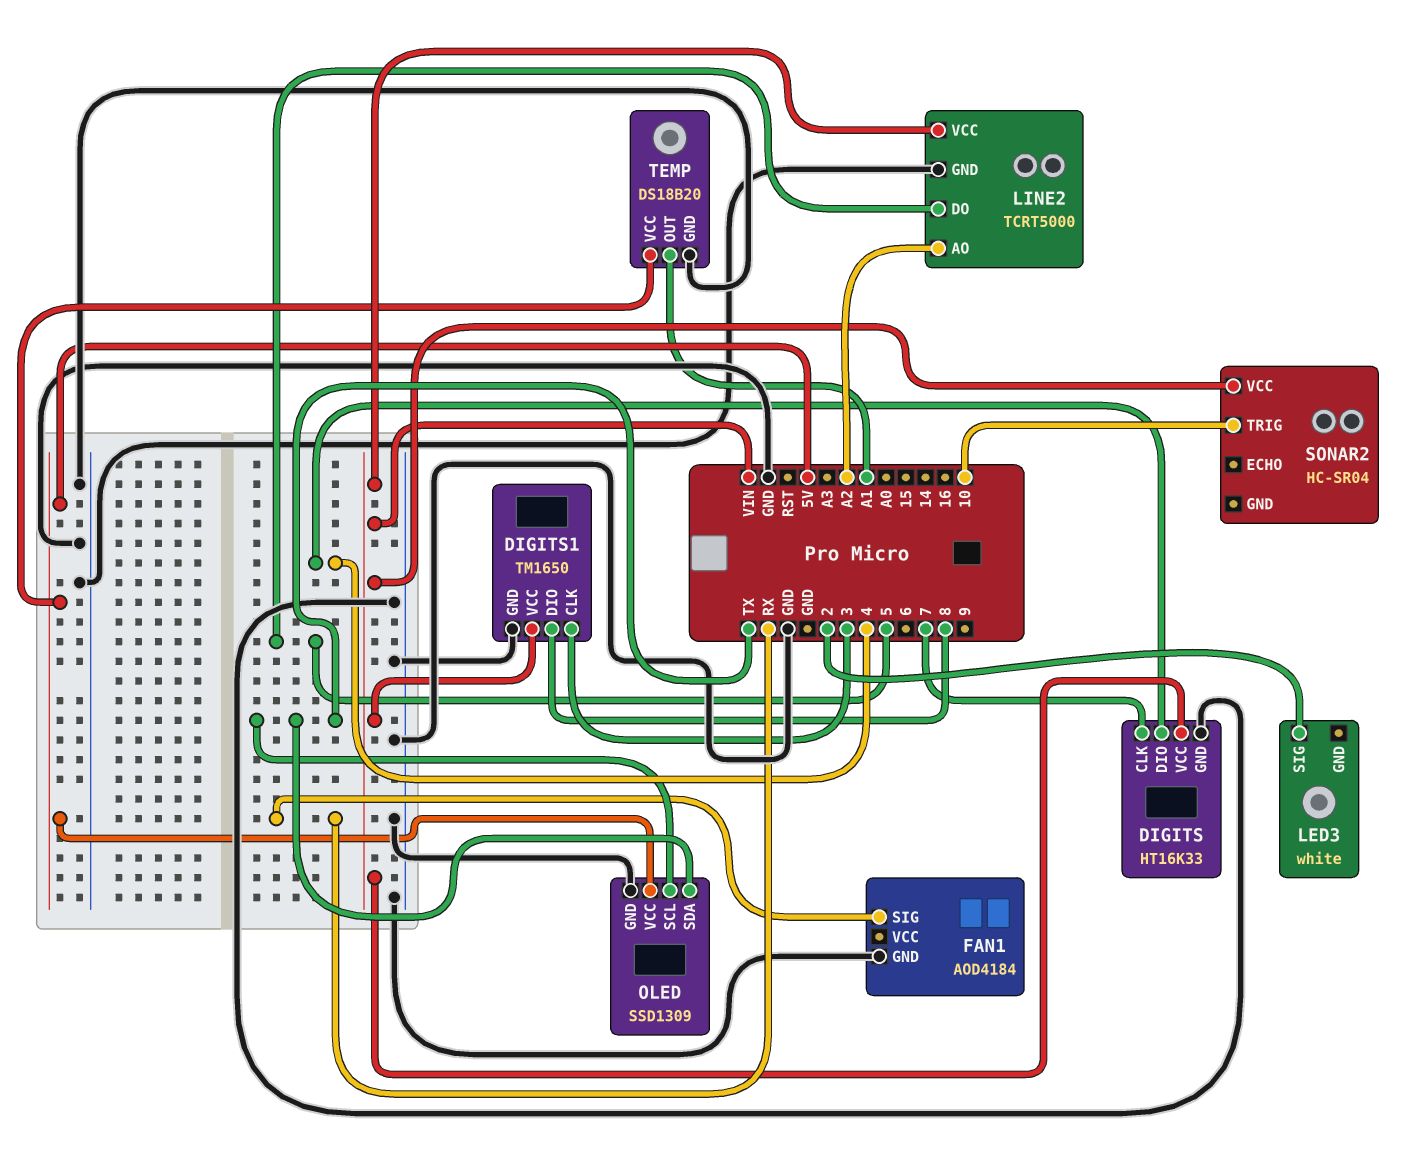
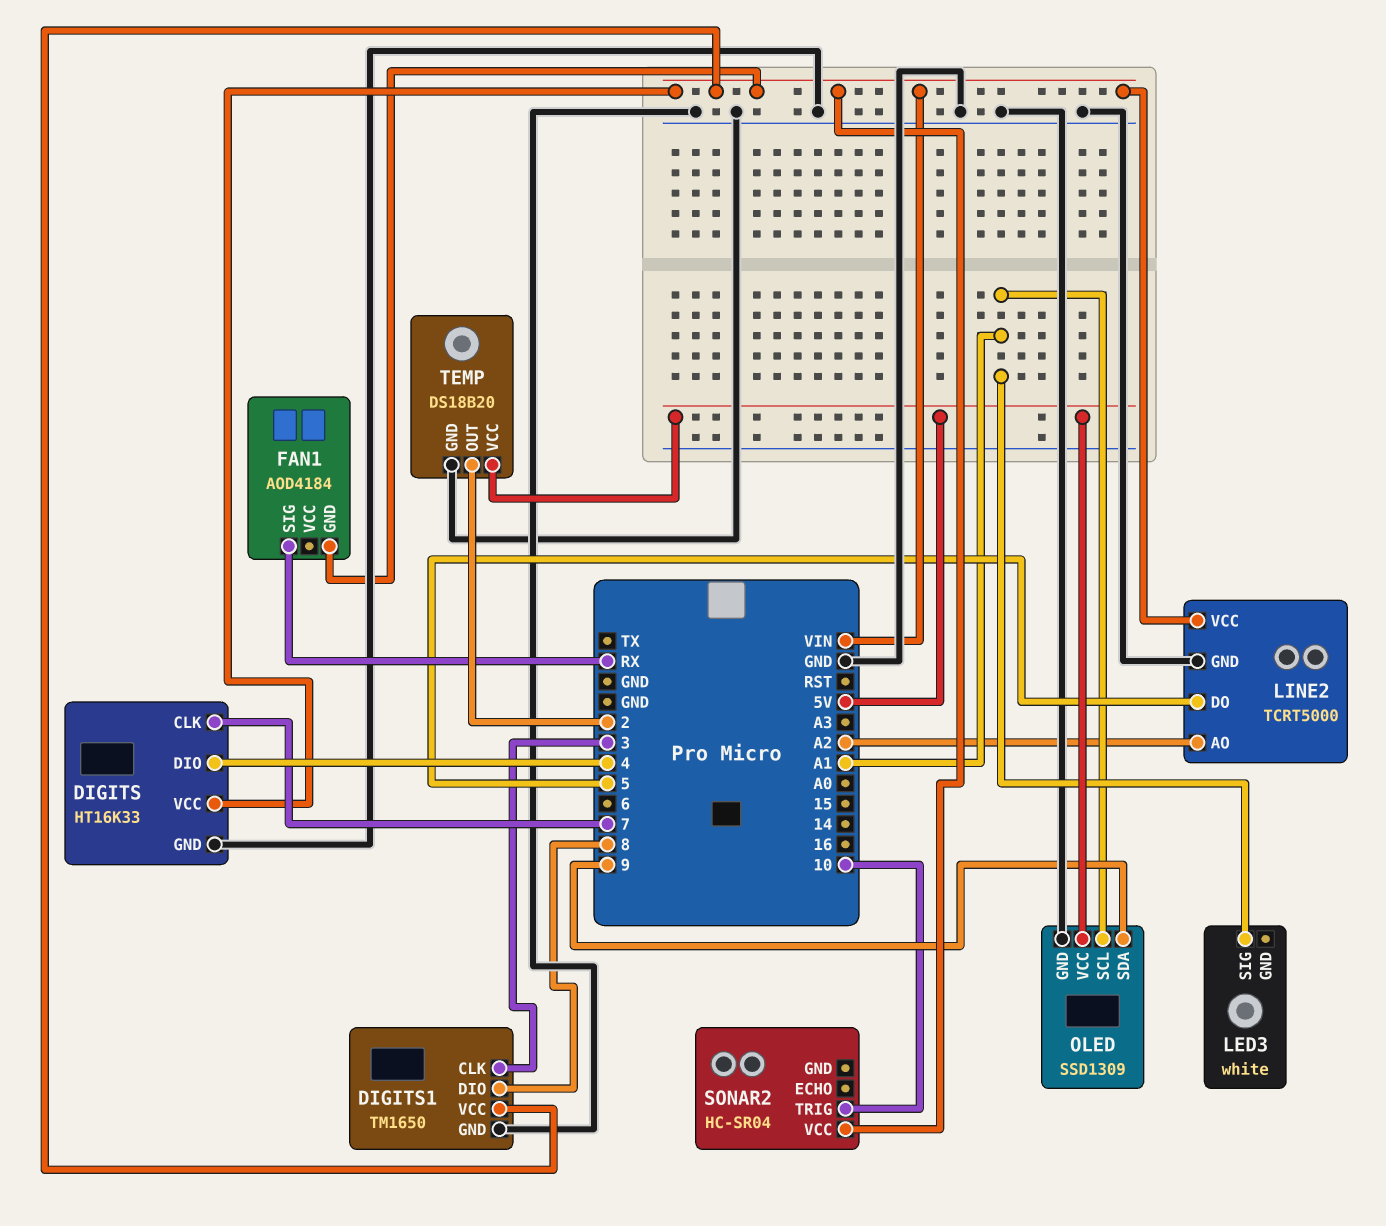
FAN1 pin GND: GND -> VIN
LED3 pin SIG: 2 -> A1
OLED pin SCL: TX -> A1
OLED pin SDA: TX -> 9
TEMP pin OUT: A1 -> 2

